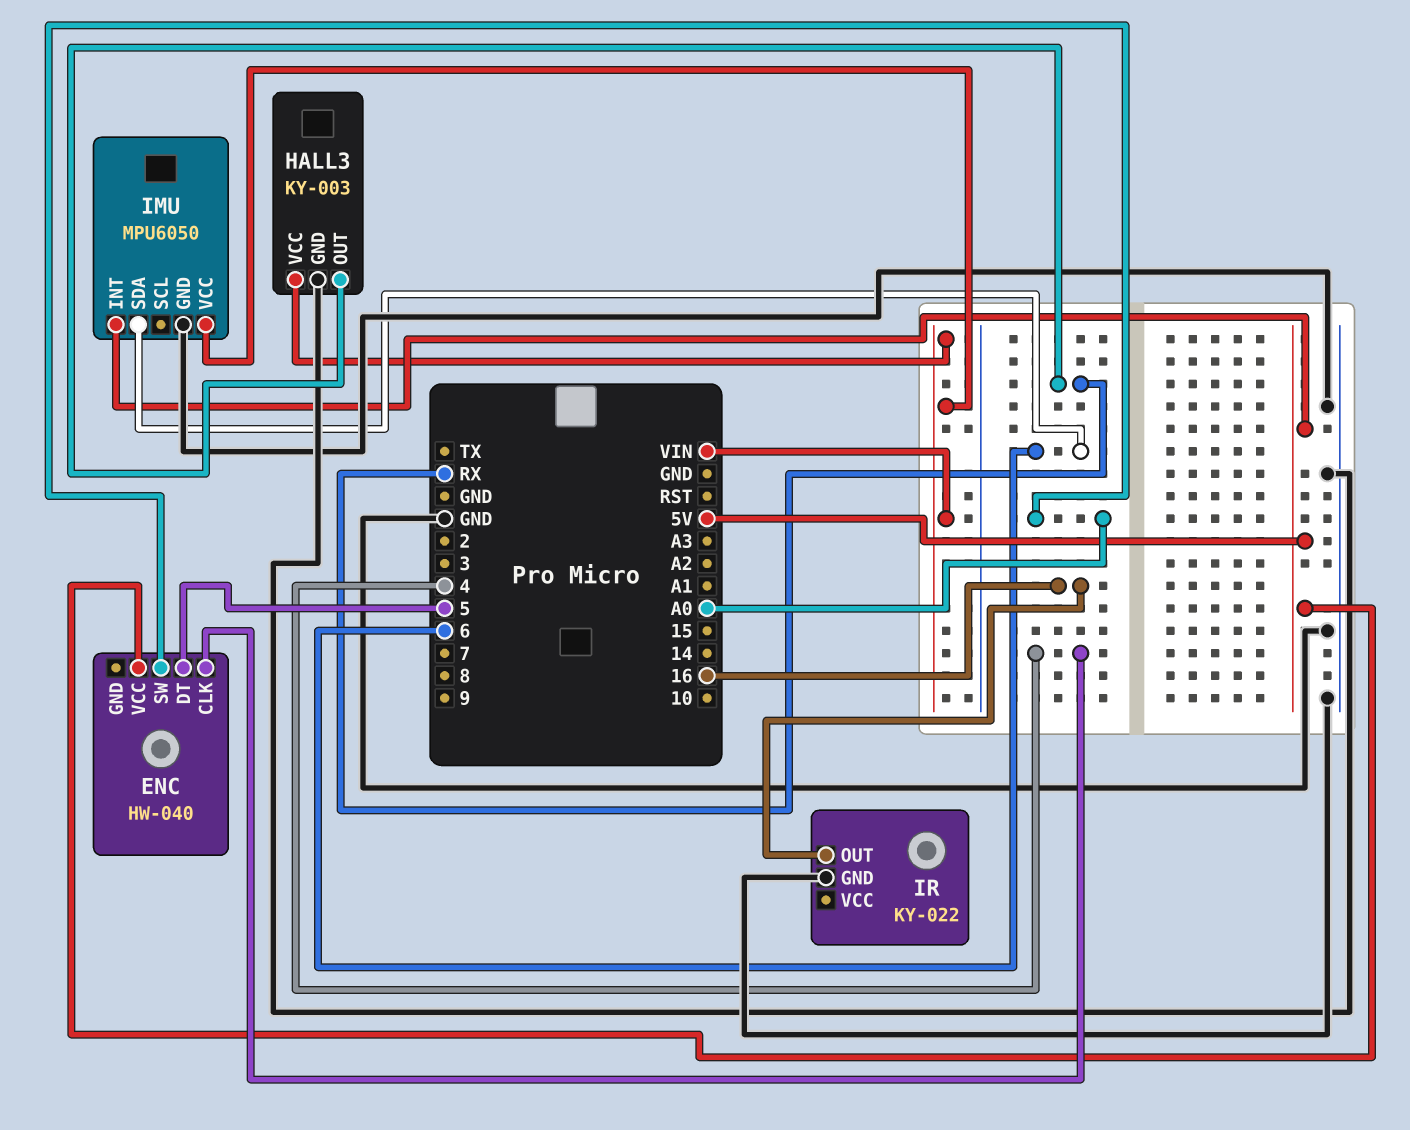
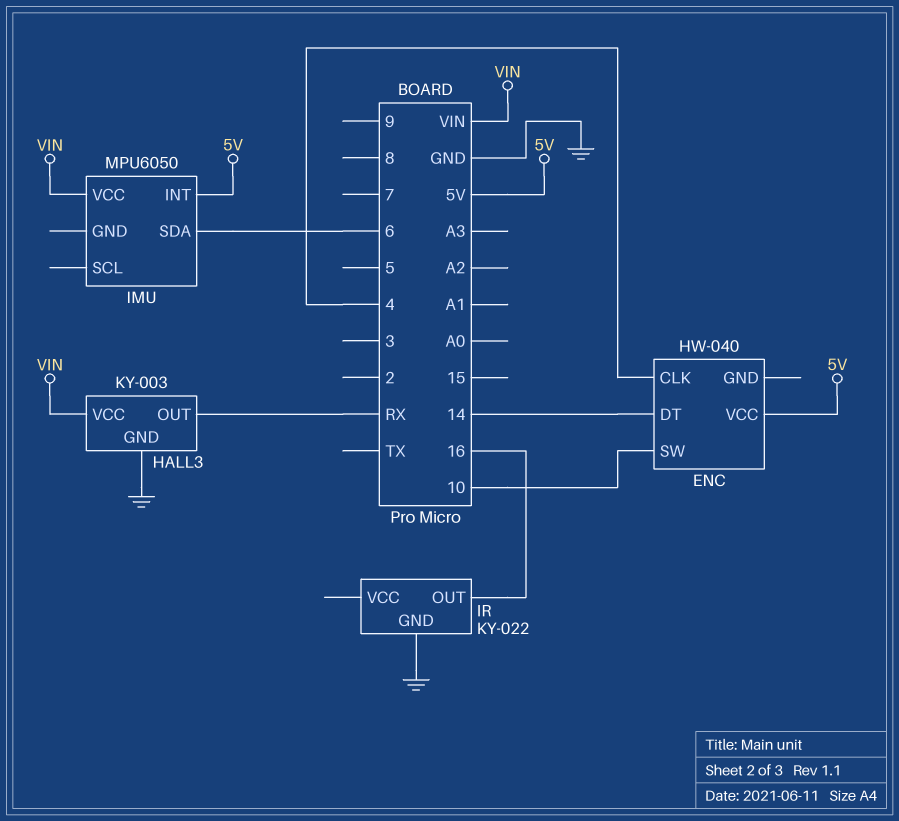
ENC pin DT: 5 -> 14
ENC pin SW: A0 -> 10
IMU pin GND: GND -> none

